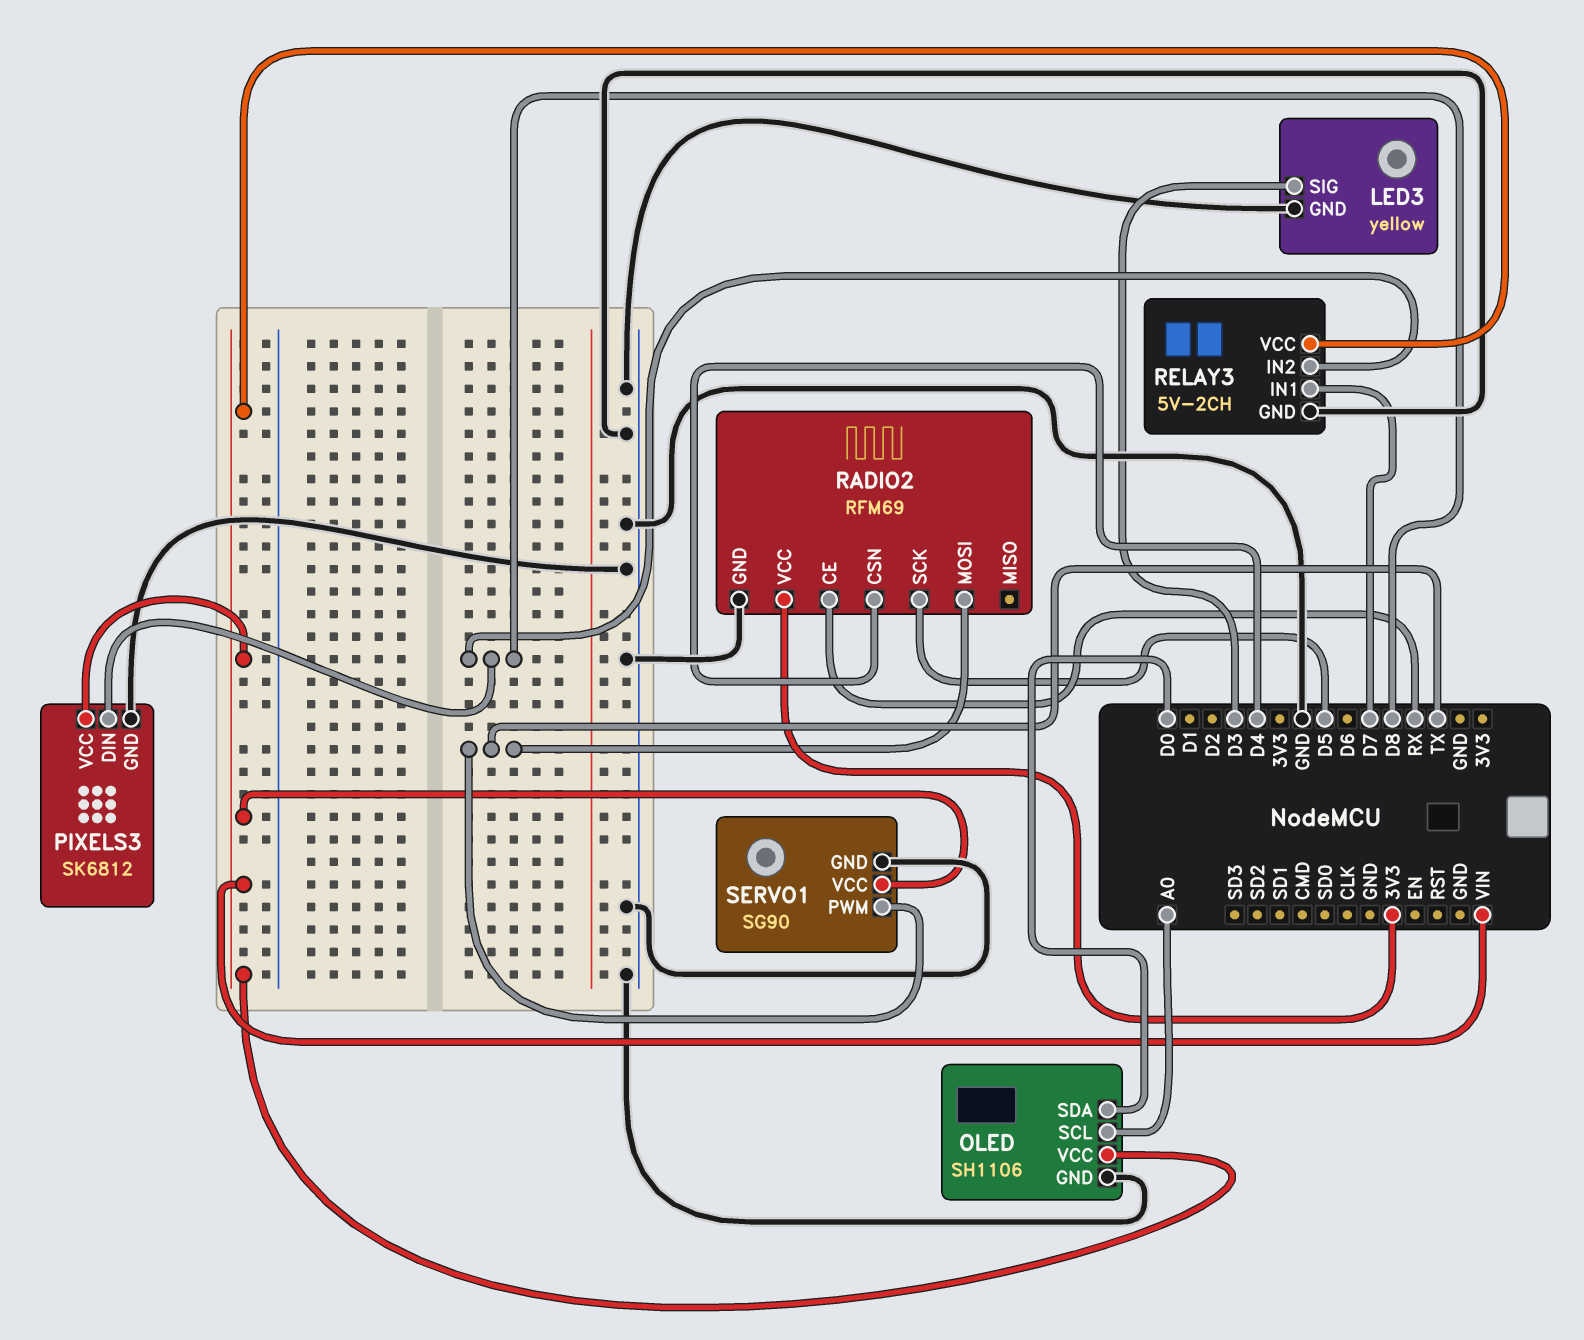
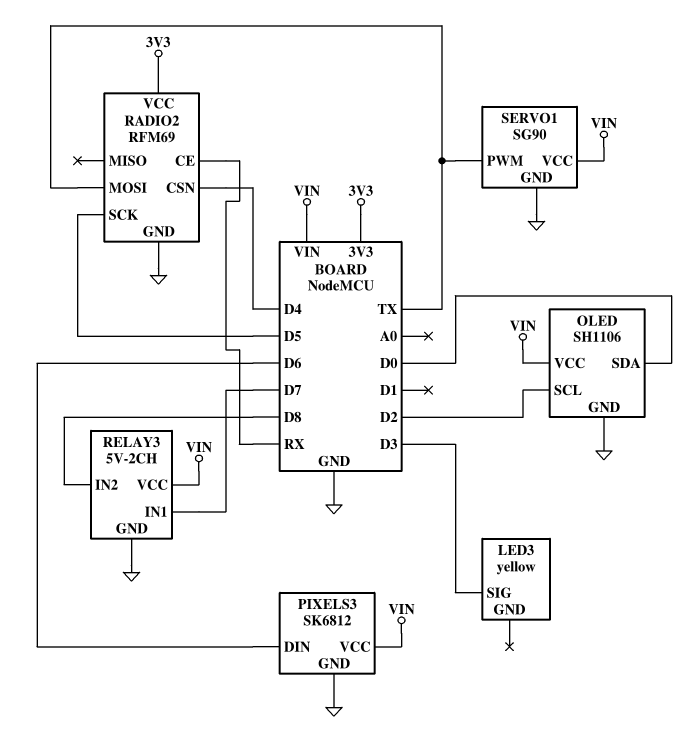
LED3 pin GND: GND -> none
OLED pin SCL: A0 -> D2
PIXELS3 pin DIN: D8 -> D6

